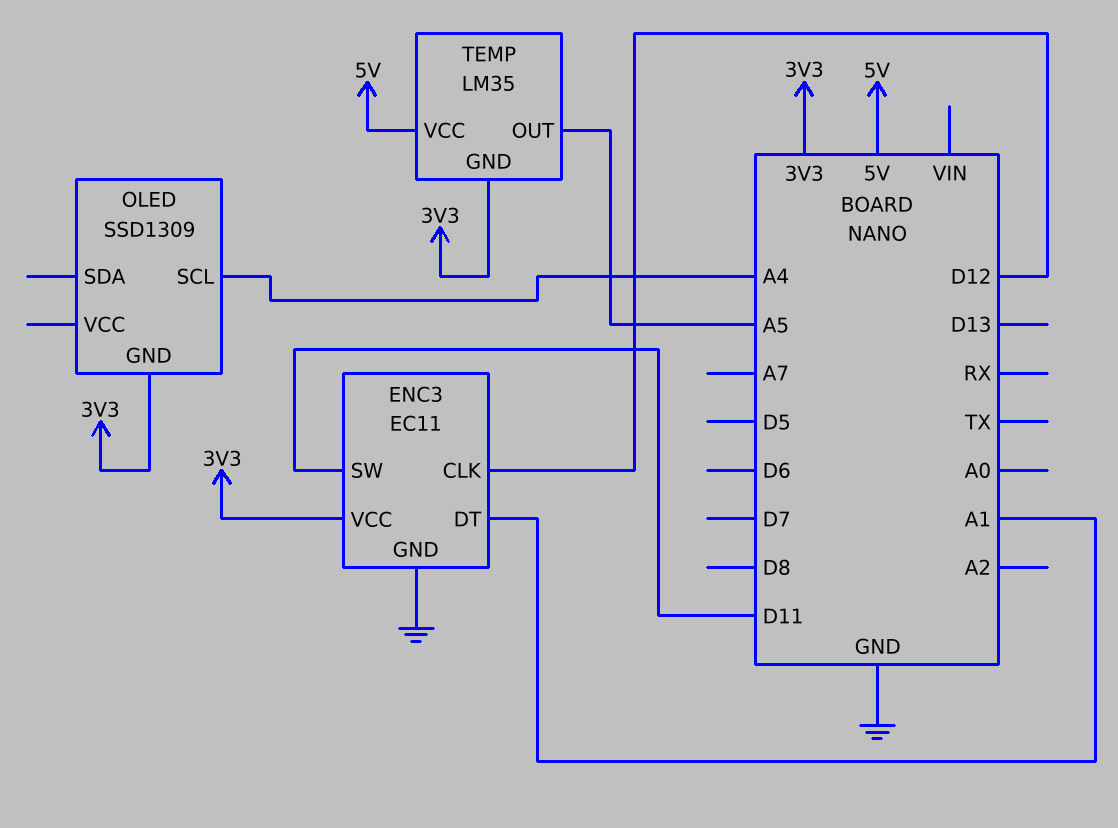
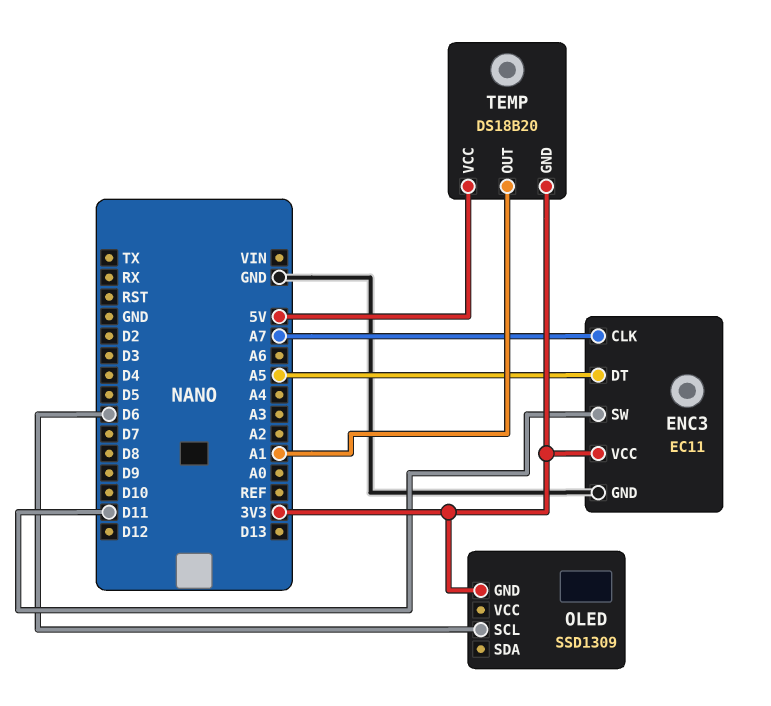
ENC3 pin CLK: D12 -> A7
ENC3 pin DT: A1 -> A5
OLED pin SCL: A4 -> D6
TEMP: LM35 -> DS18B20
TEMP pin OUT: A5 -> A1

